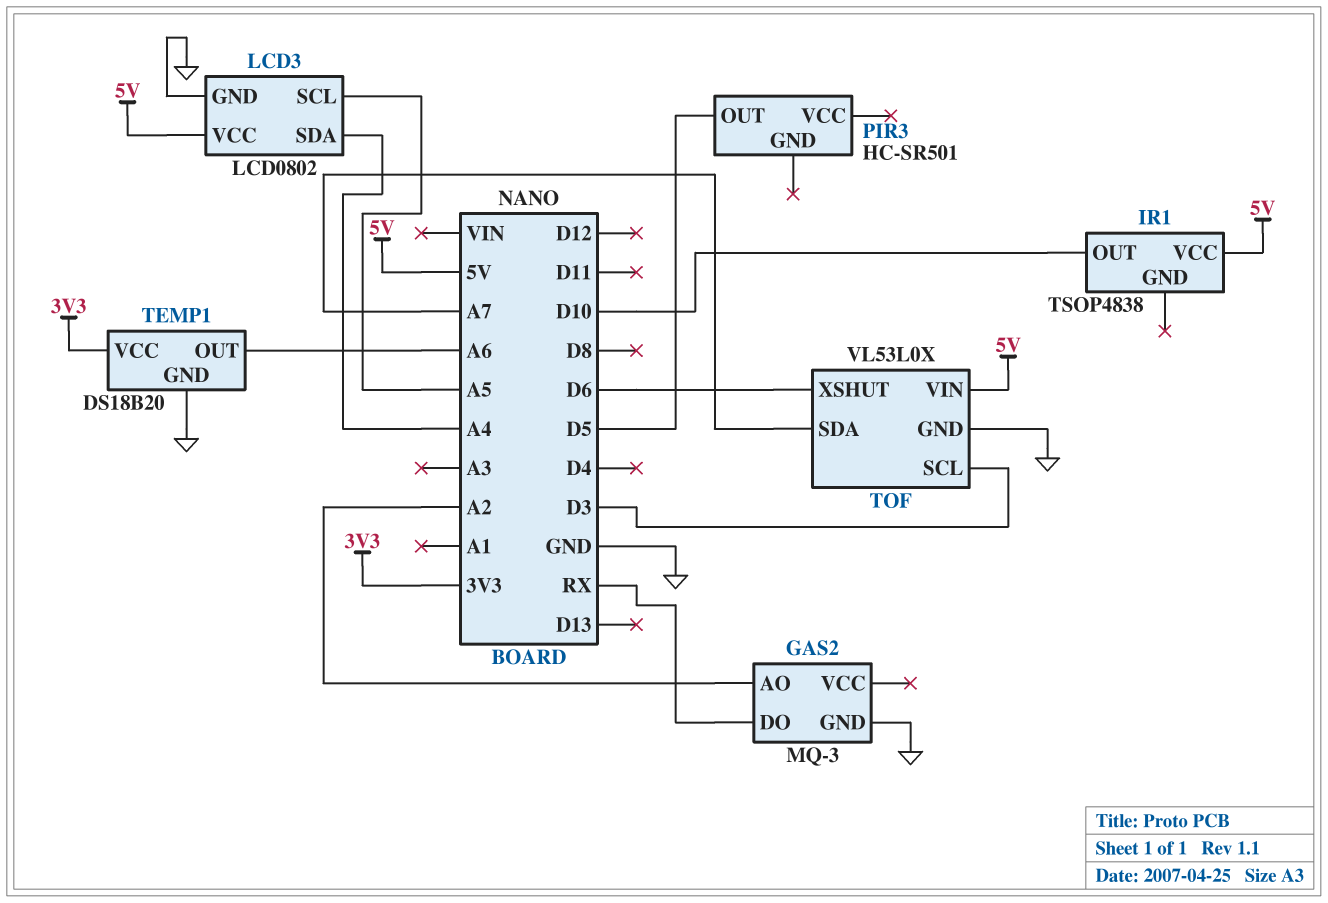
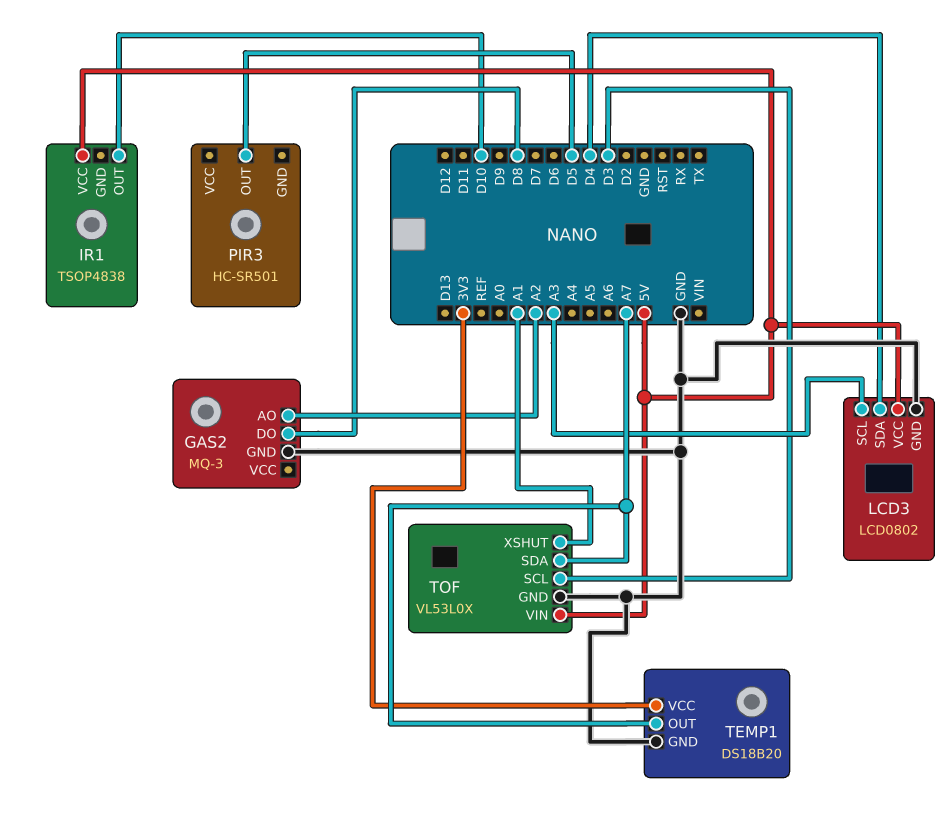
GAS2 pin DO: RX -> D8
LCD3 pin SCL: A5 -> A3
LCD3 pin SDA: A4 -> D4
TEMP1 pin OUT: A6 -> A7
TOF pin XSHUT: D6 -> A1

